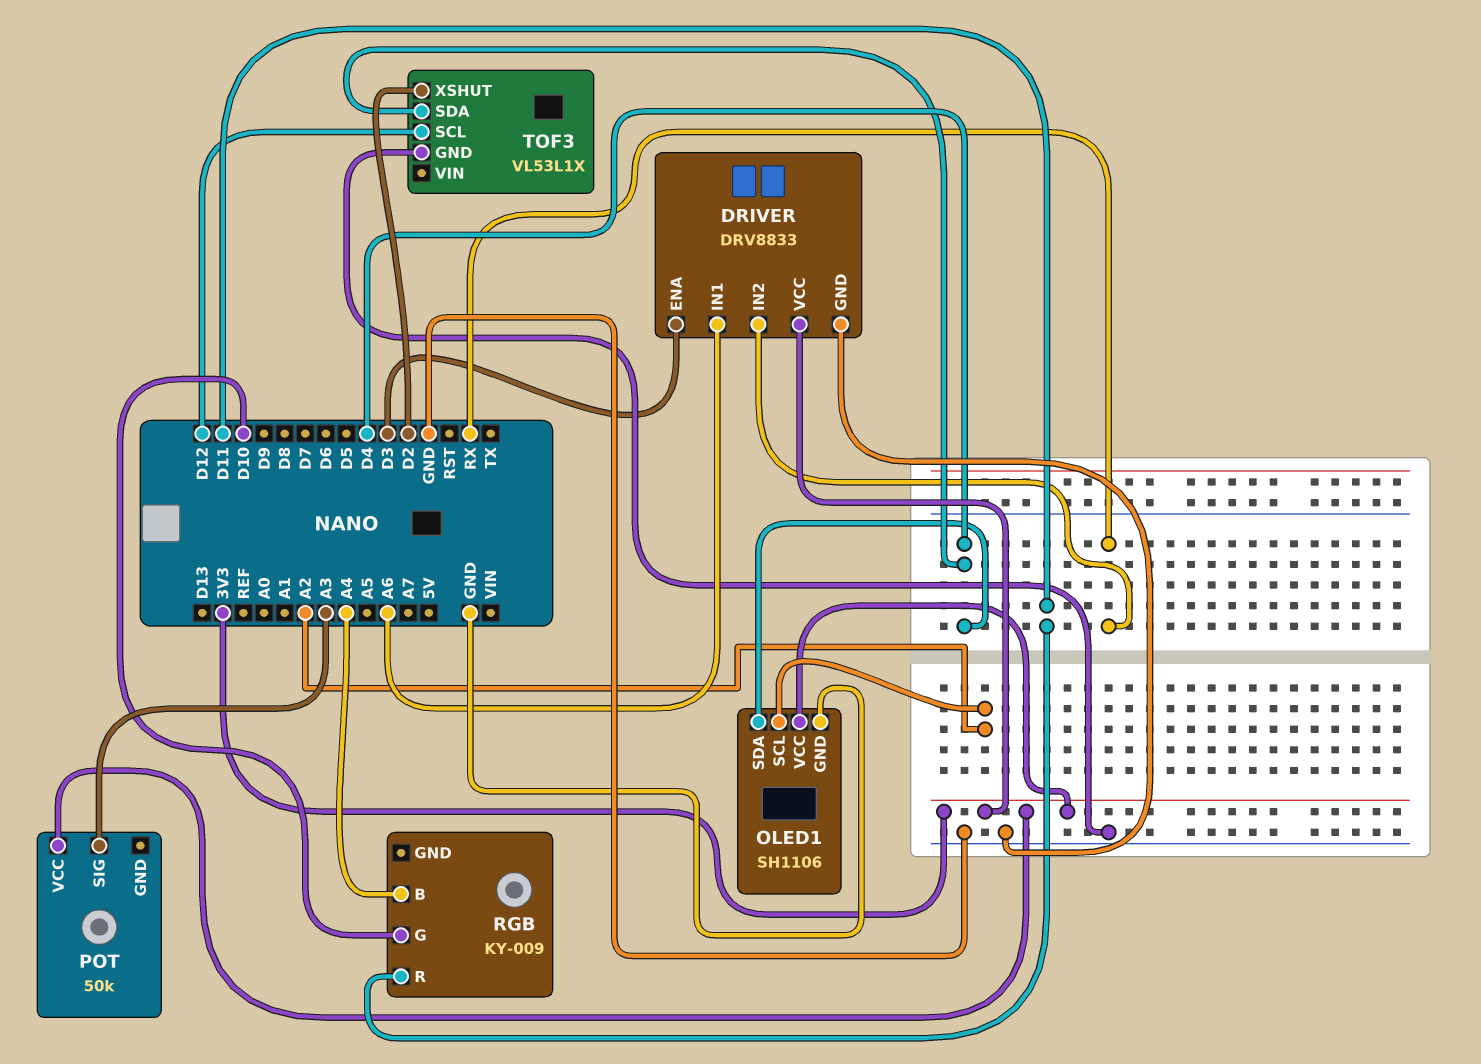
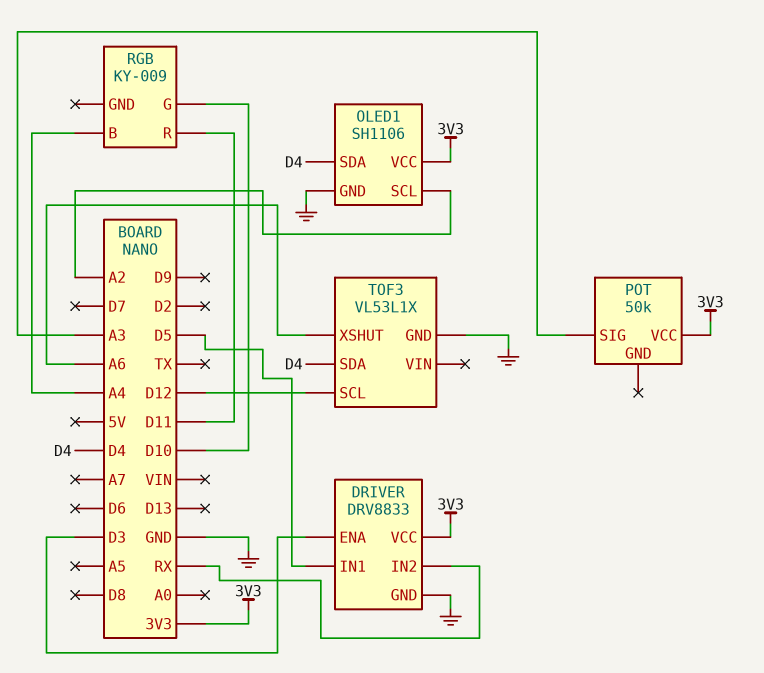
DRIVER pin IN1: A6 -> D5
TOF3 pin XSHUT: D2 -> A6

